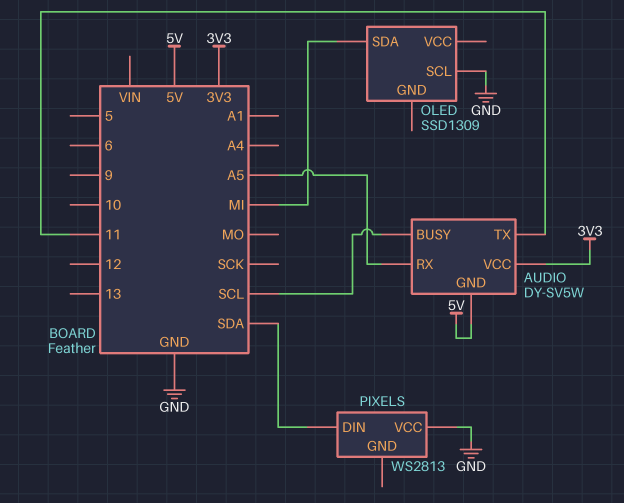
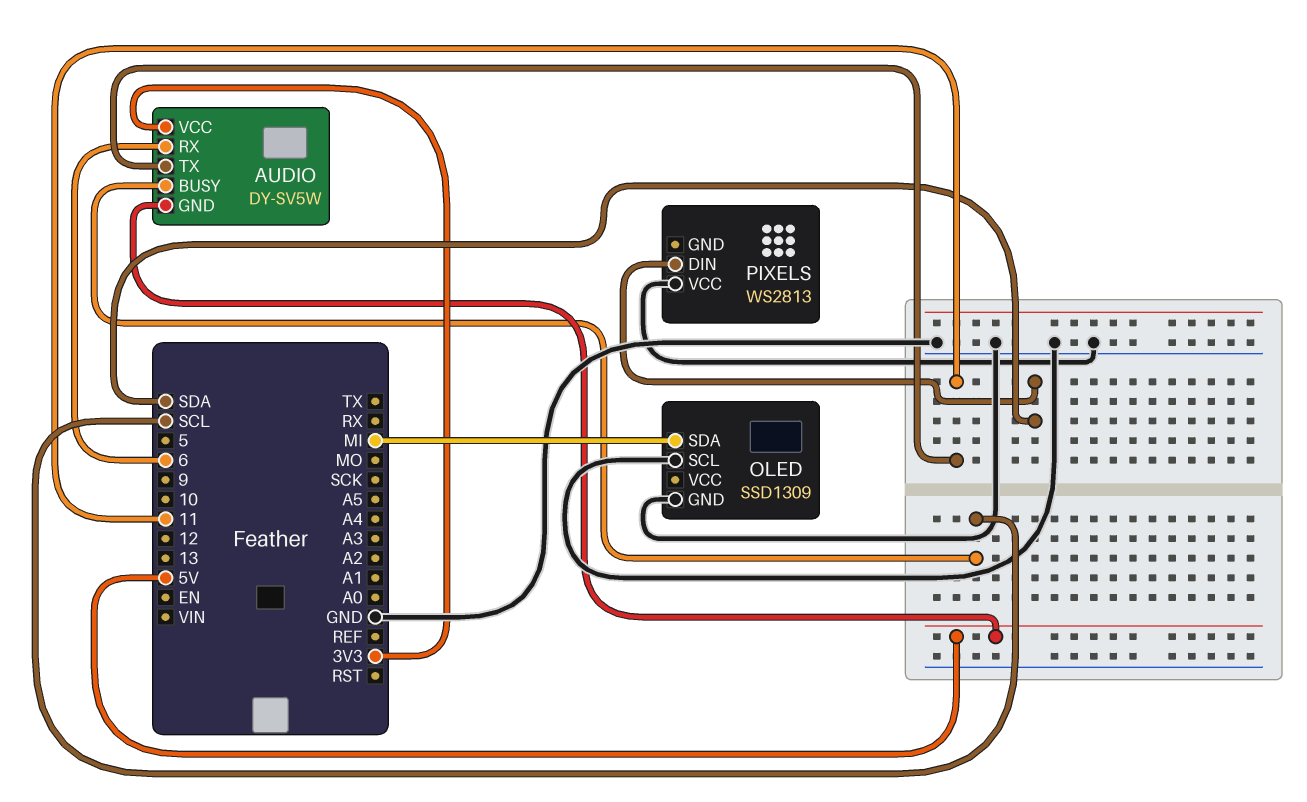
AUDIO pin RX: A5 -> 6
OLED pin GND: none -> GND

